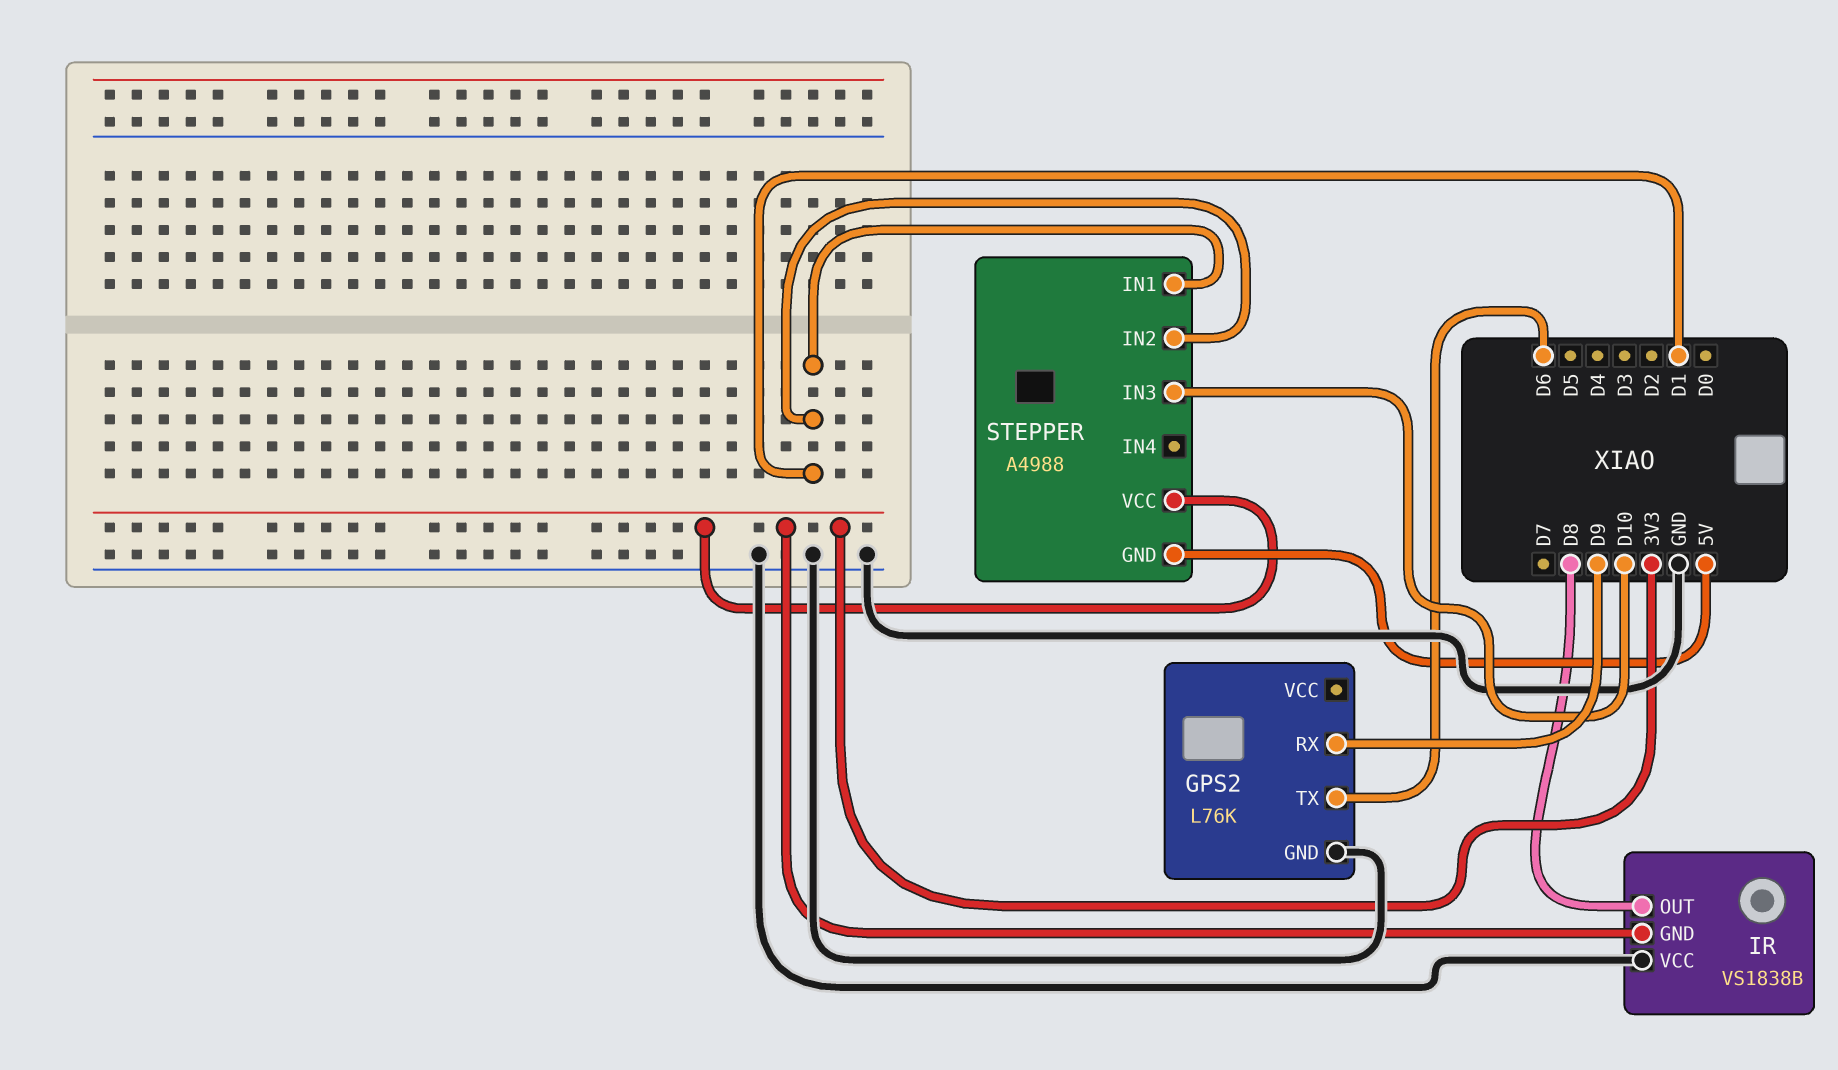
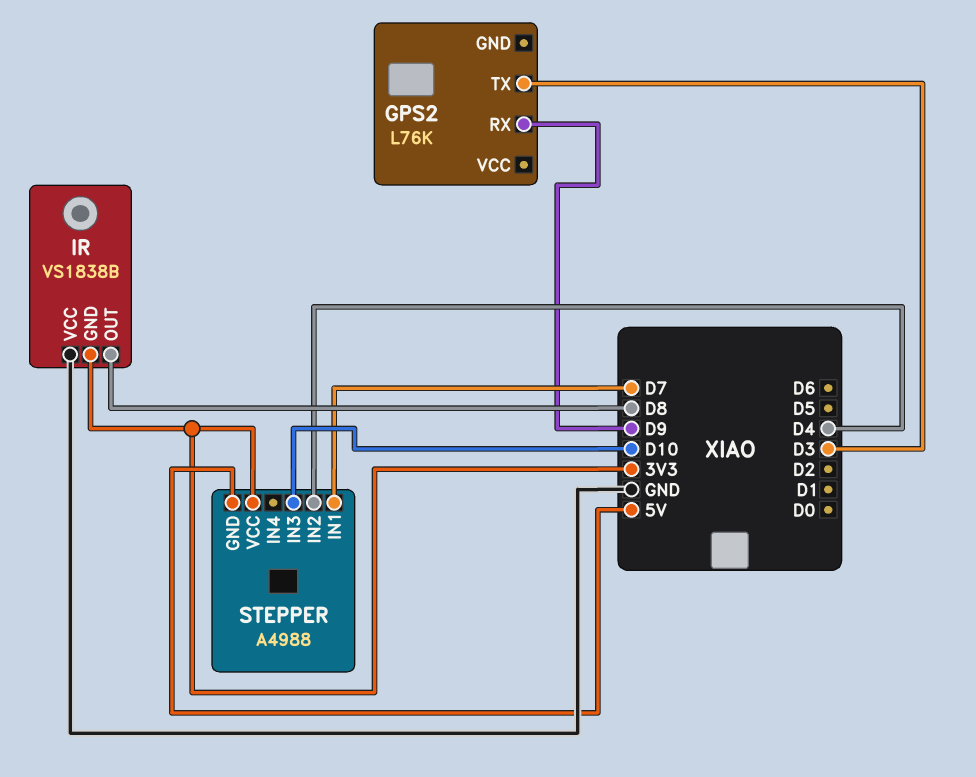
GPS2 pin GND: GND -> none
GPS2 pin TX: D6 -> D3
STEPPER pin IN1: D1 -> D7
STEPPER pin IN2: D1 -> D4

